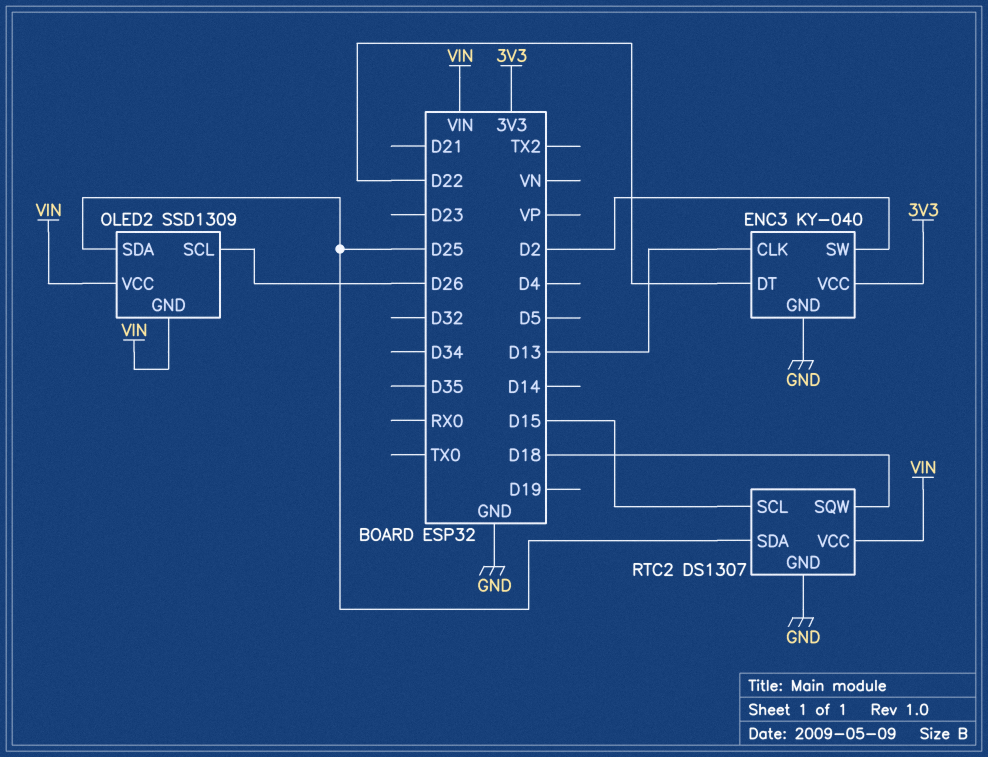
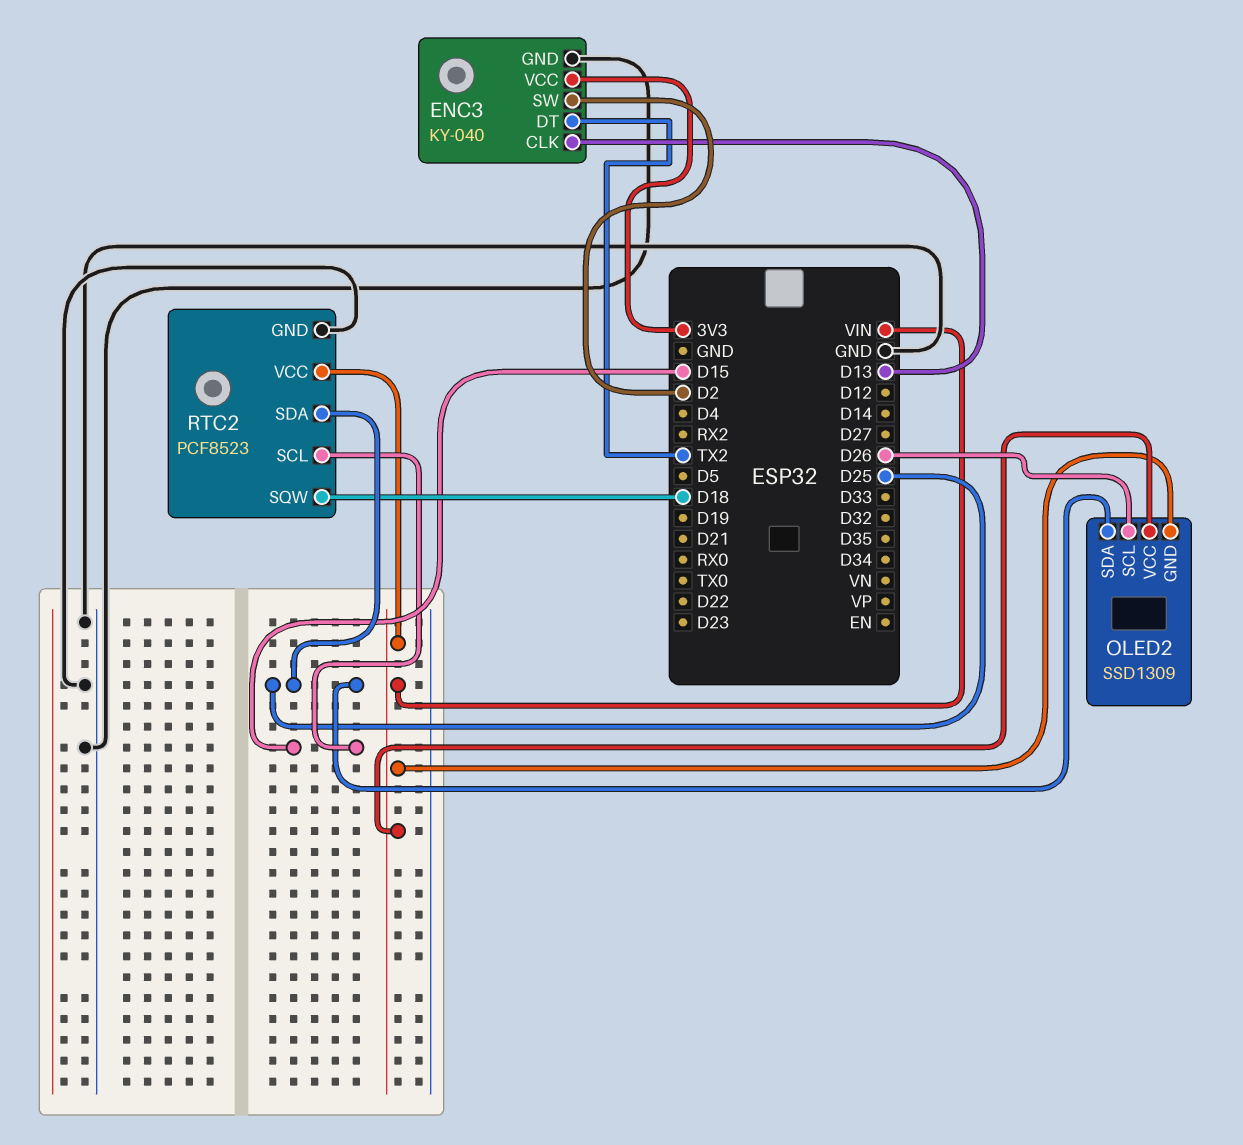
ENC3 pin DT: D22 -> TX2
RTC2: DS1307 -> PCF8523

